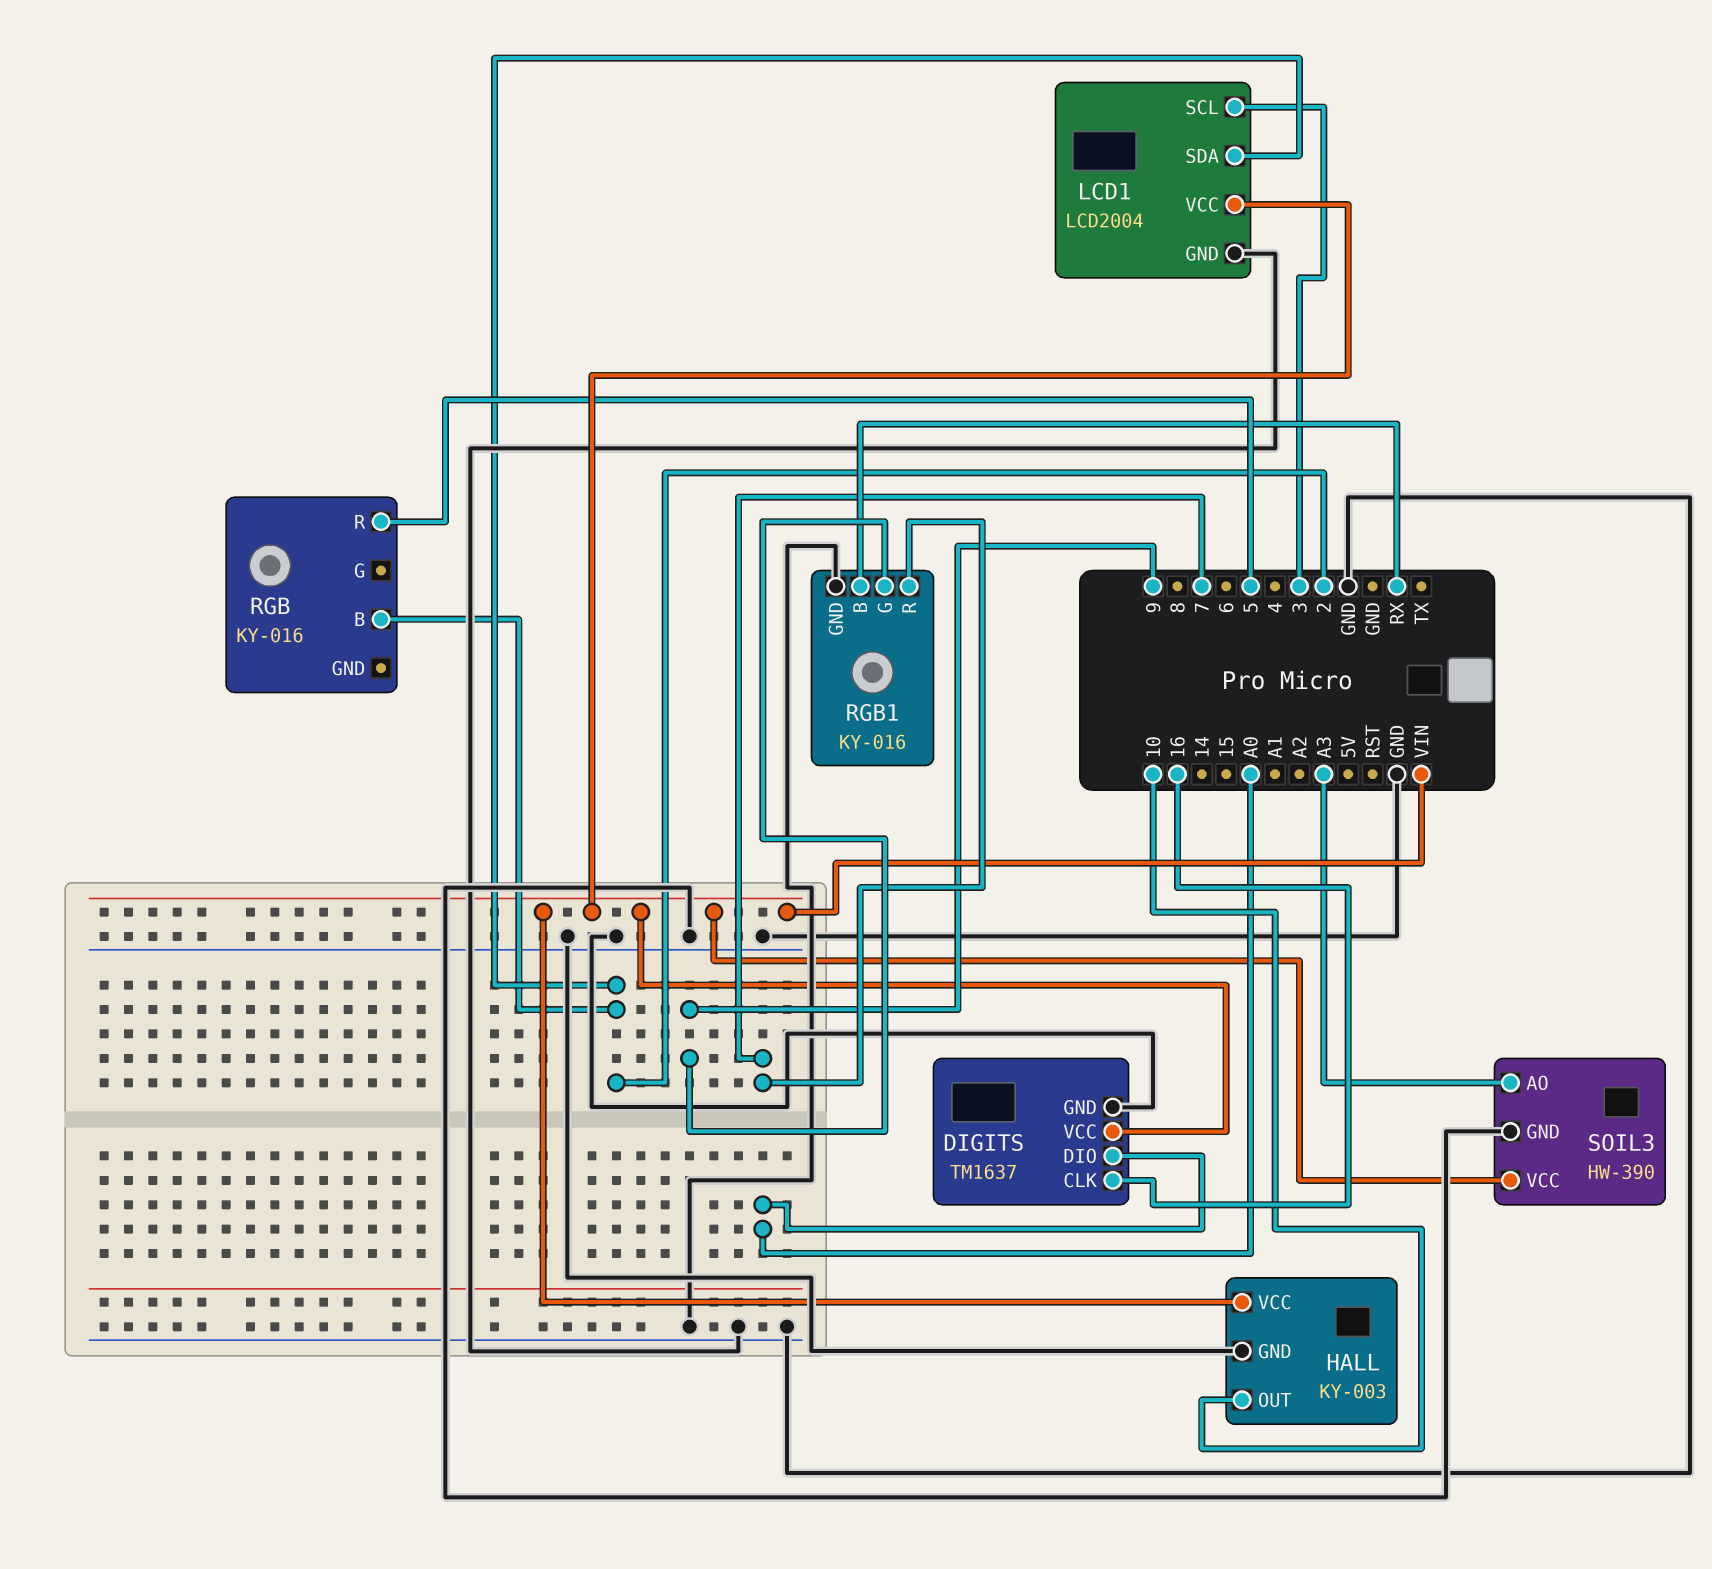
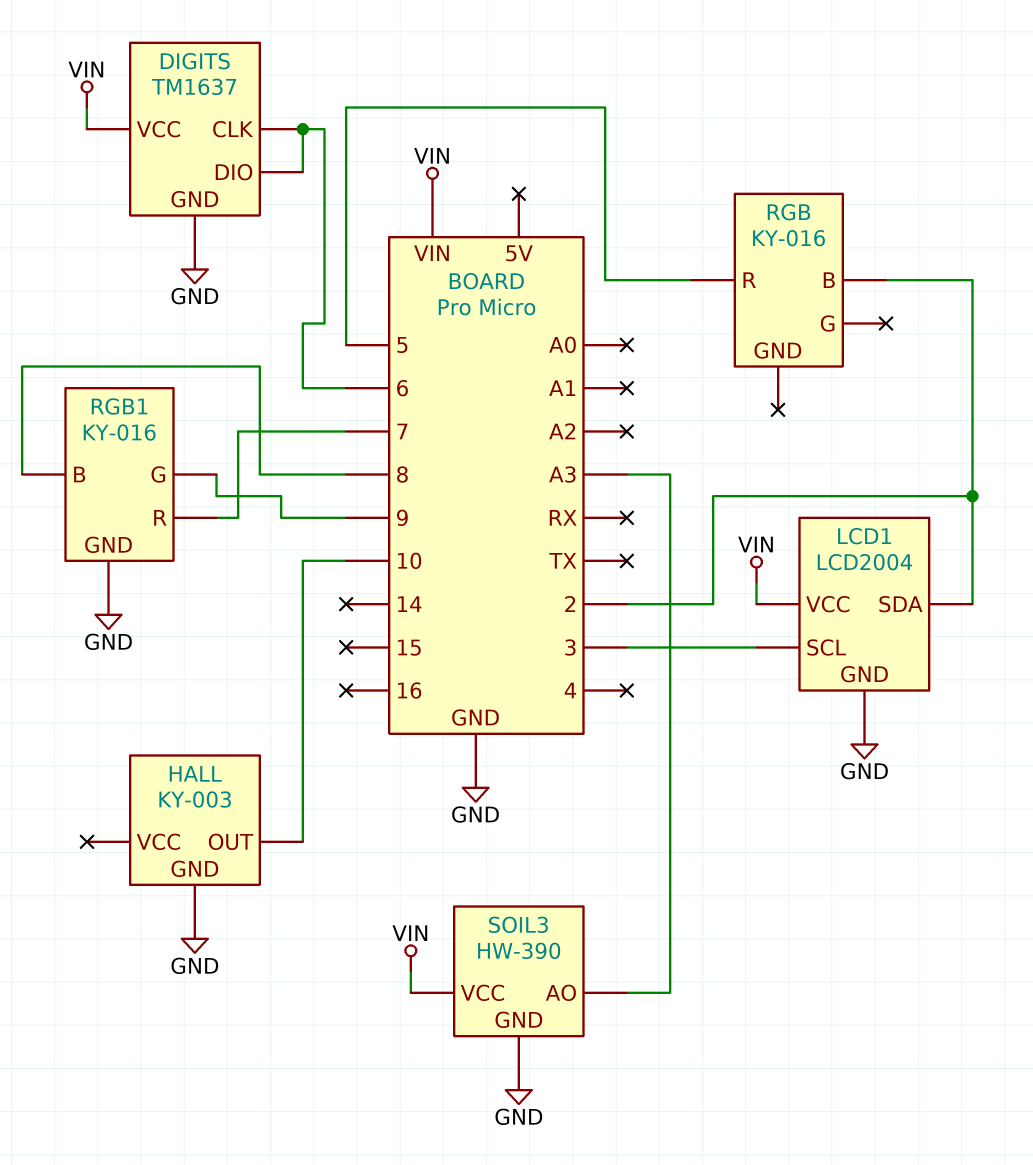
DIGITS pin CLK: 16 -> 6
DIGITS pin DIO: A0 -> 6
HALL pin VCC: VIN -> none
RGB1 pin B: RX -> 8

